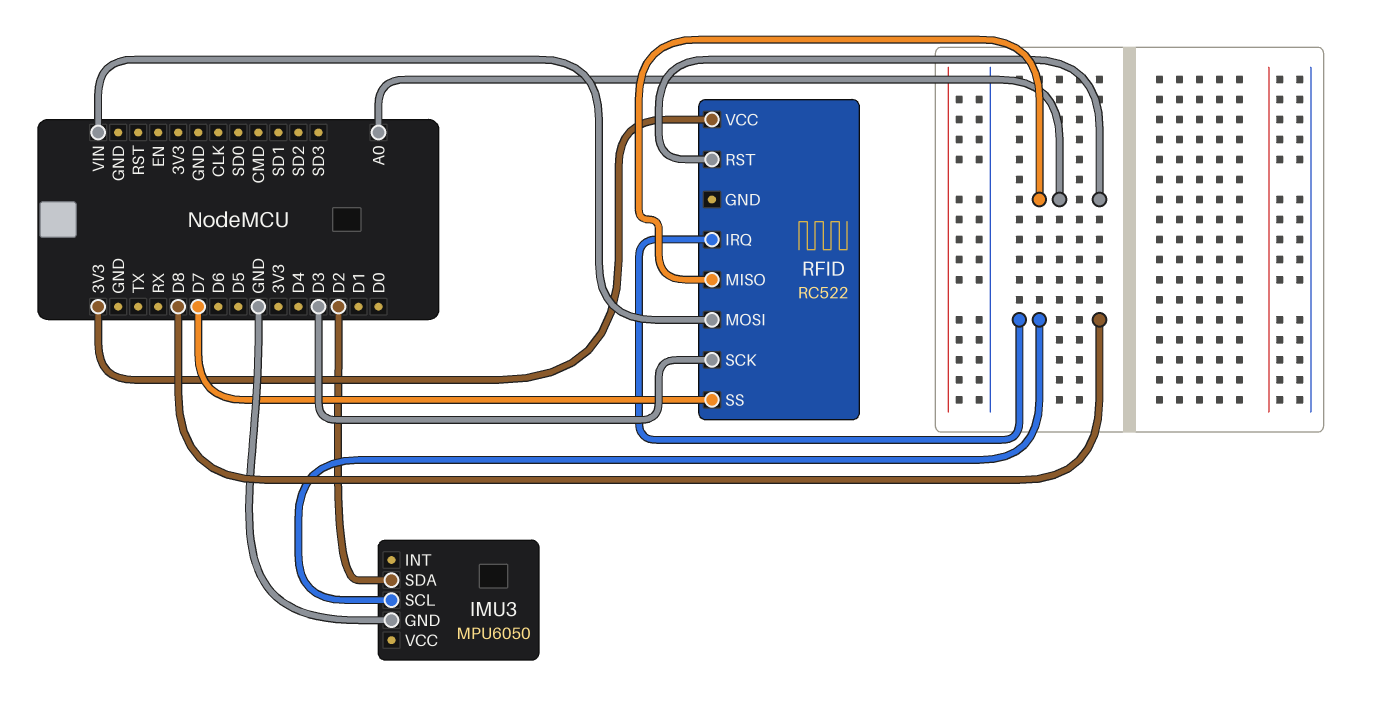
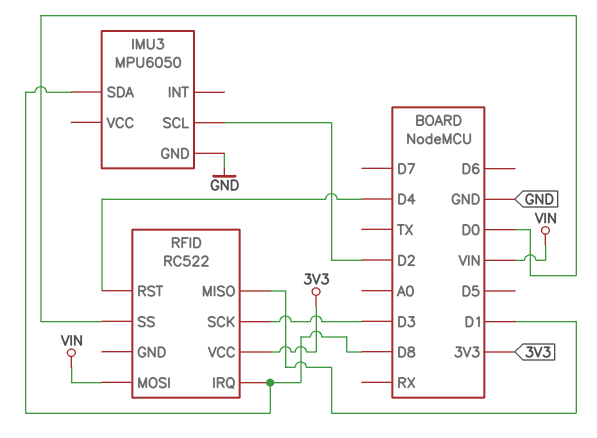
IMU3 pin SCL: D8 -> D2
IMU3 pin SDA: D2 -> D8
RFID pin MISO: A0 -> D1
RFID pin RST: A0 -> D4
RFID pin SS: D7 -> D0

